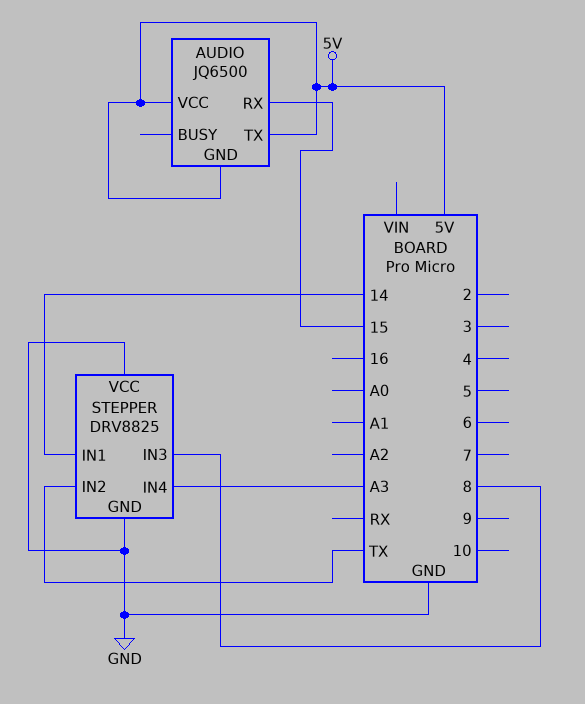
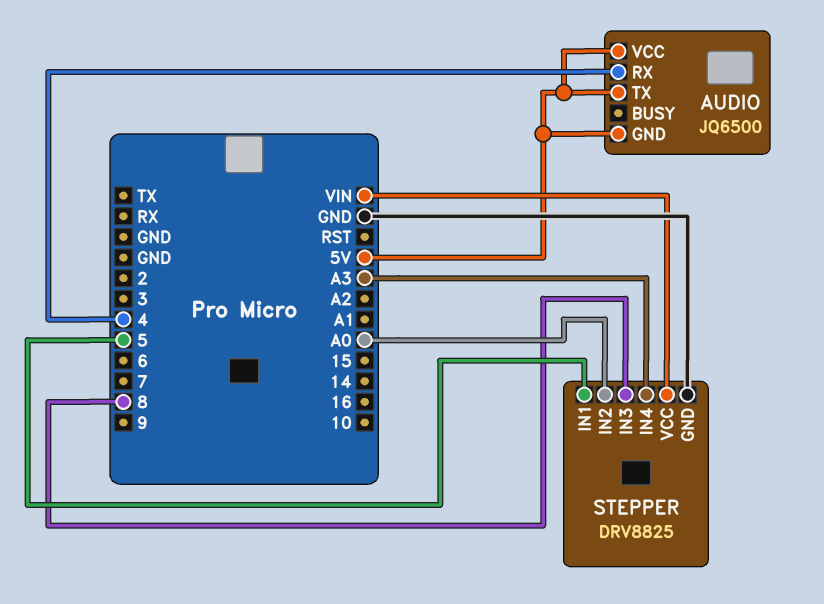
AUDIO pin RX: 15 -> 4
STEPPER pin IN1: 14 -> 5
STEPPER pin IN2: TX -> A0
STEPPER pin VCC: GND -> VIN

